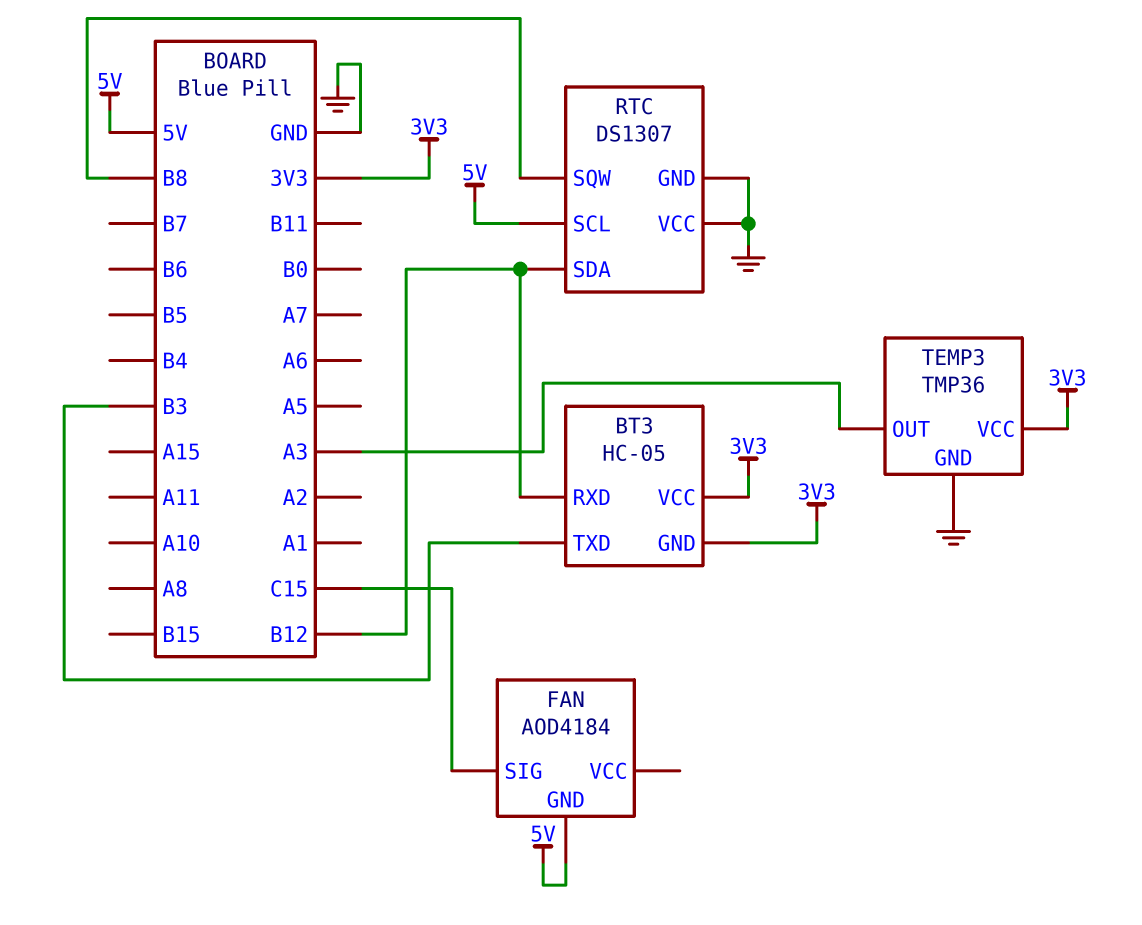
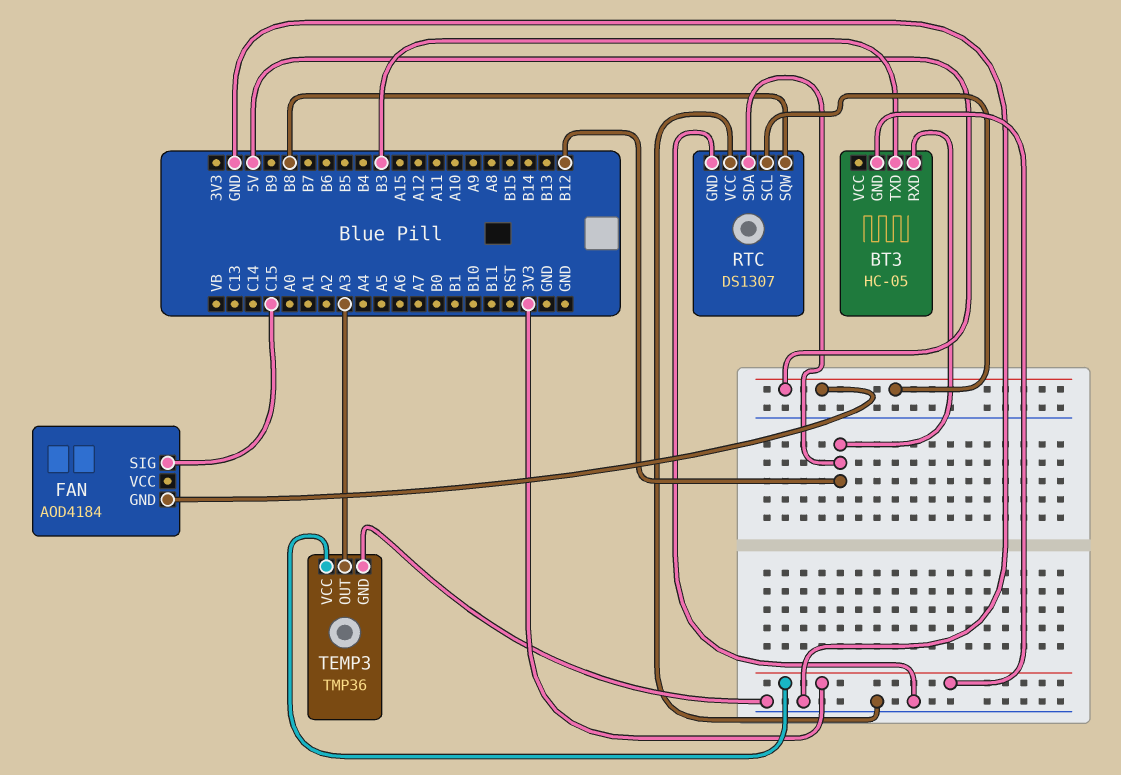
BT3 pin VCC: 3V3 -> none

